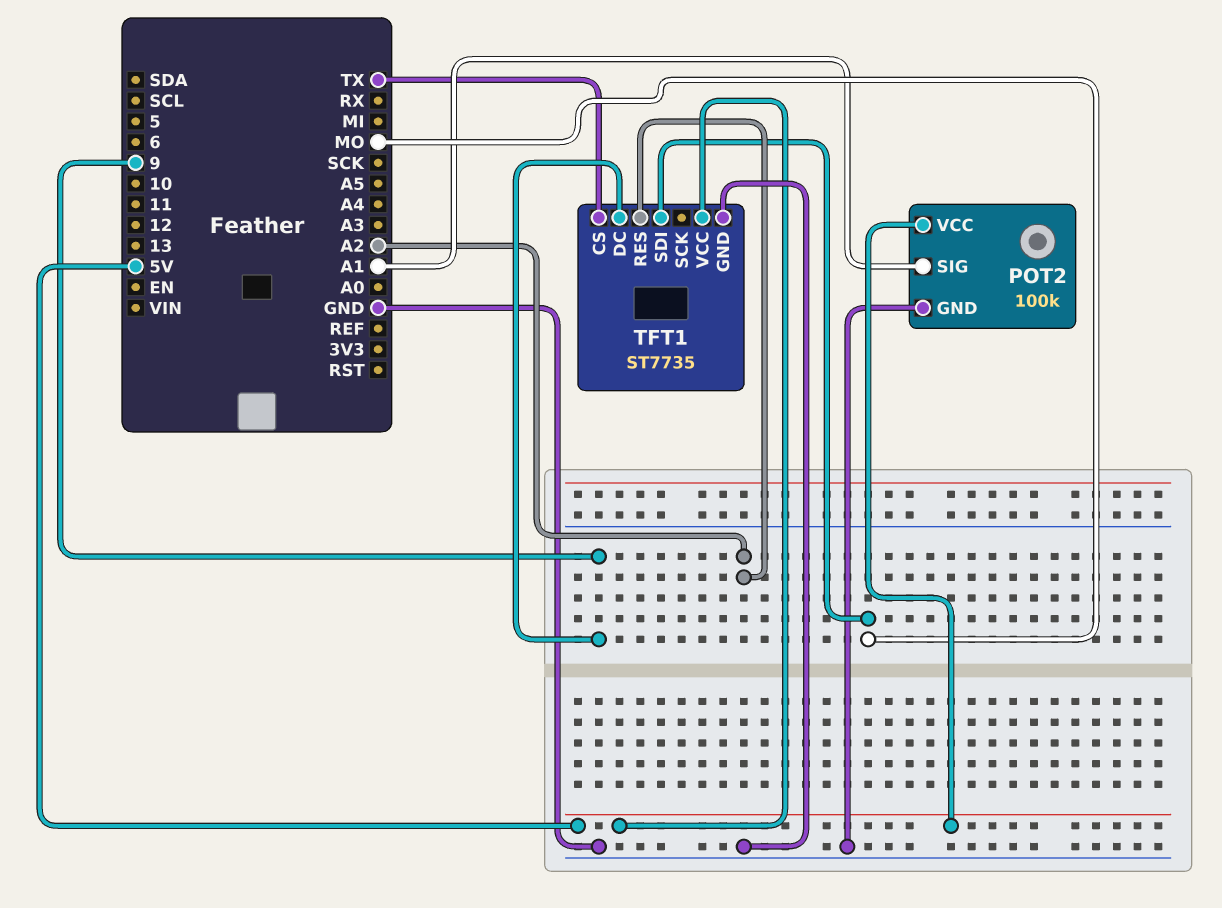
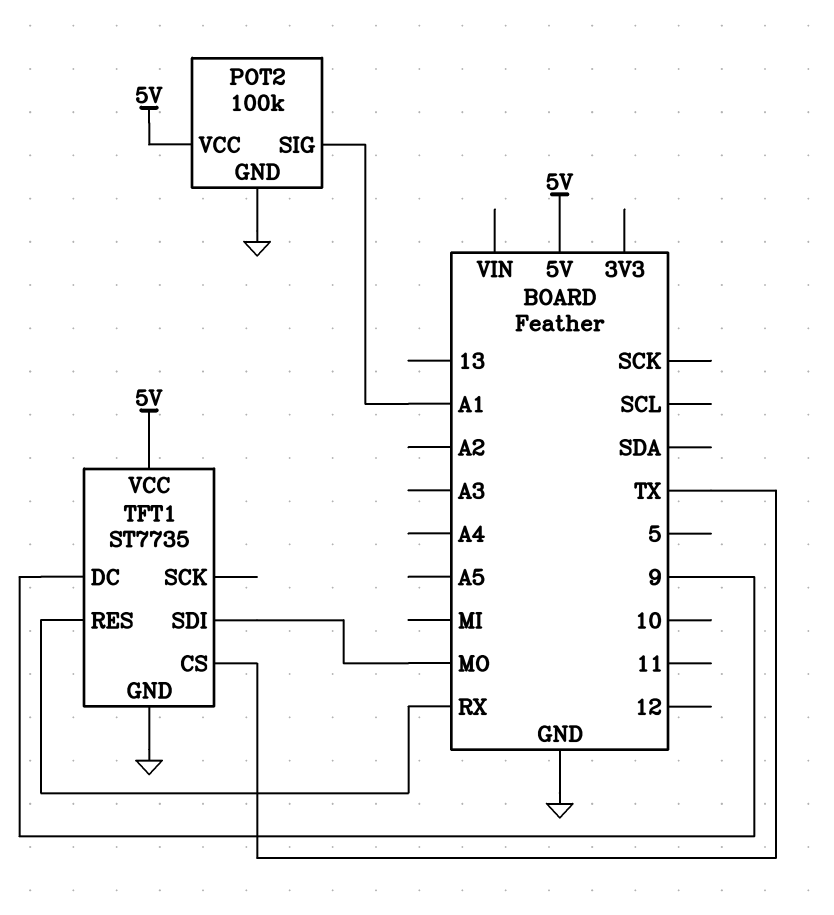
TFT1 pin RES: A2 -> RX

